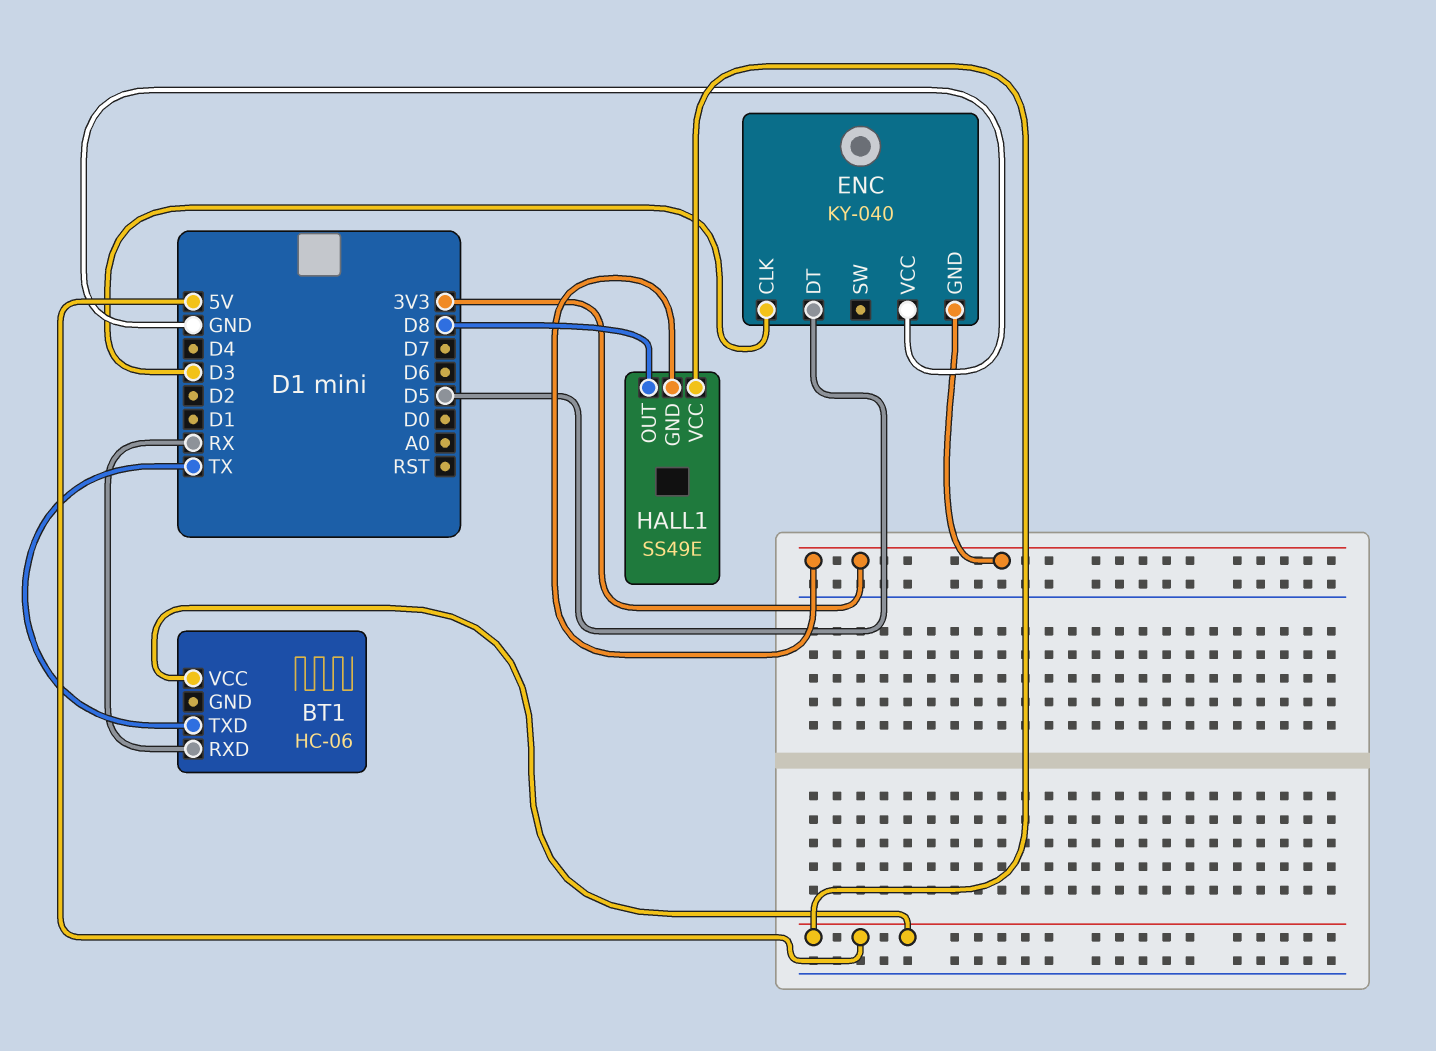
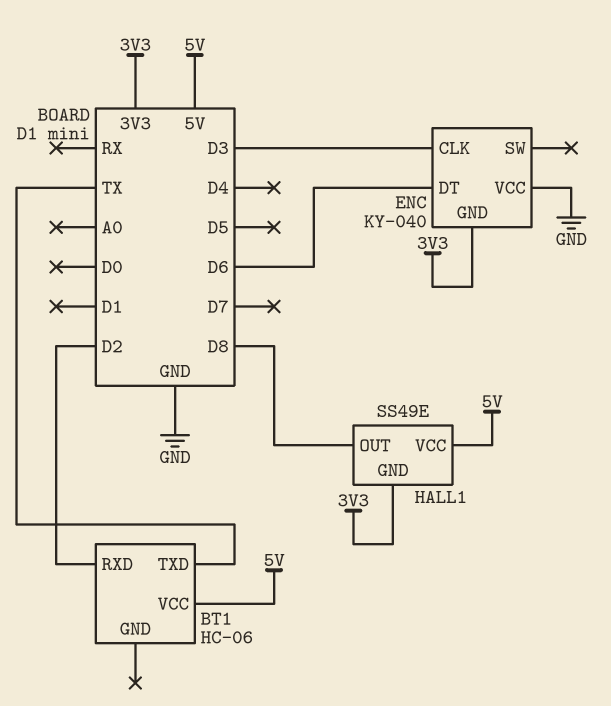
BT1 pin RXD: RX -> D2
ENC pin DT: D5 -> D6

